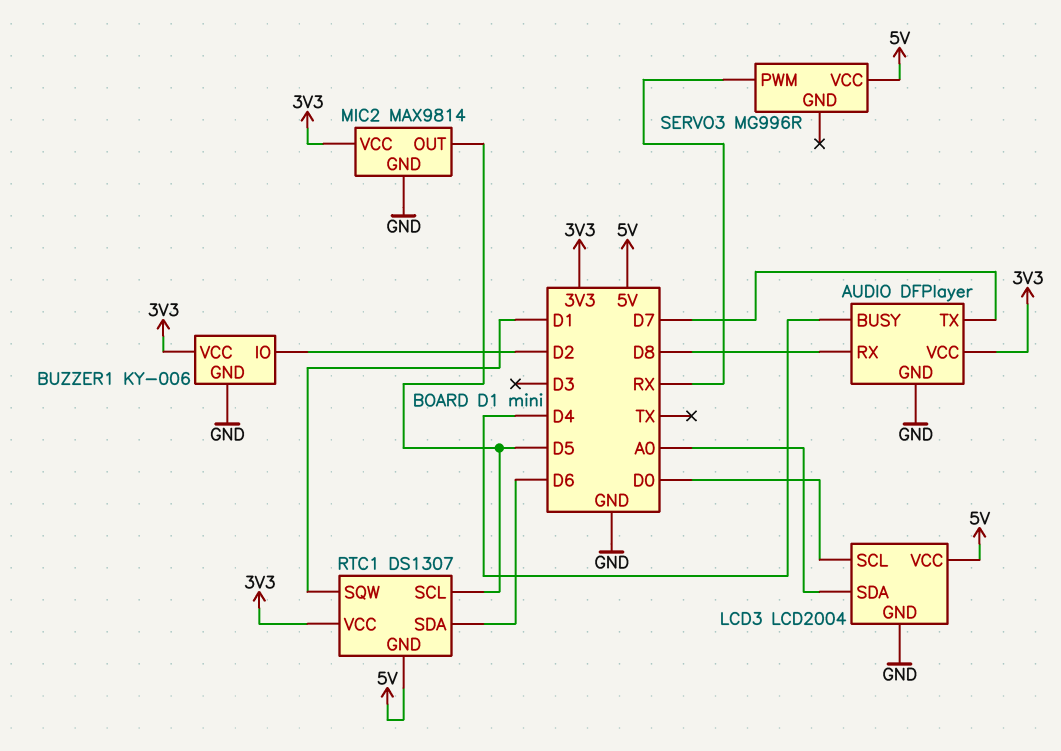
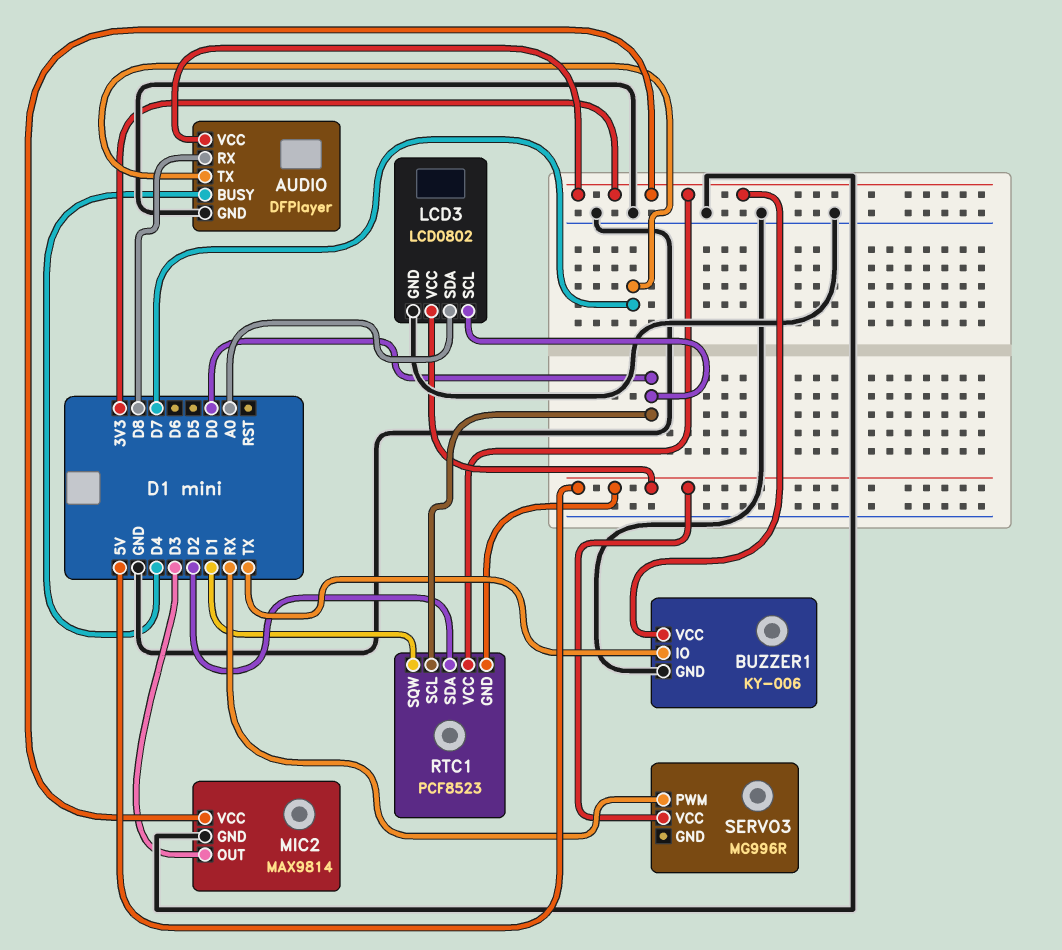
BUZZER1 pin IO: D2 -> TX
LCD3: LCD2004 -> LCD0802
MIC2 pin OUT: D5 -> D3
RTC1: DS1307 -> PCF8523
RTC1 pin SCL: D5 -> D0
RTC1 pin SDA: D6 -> D2

